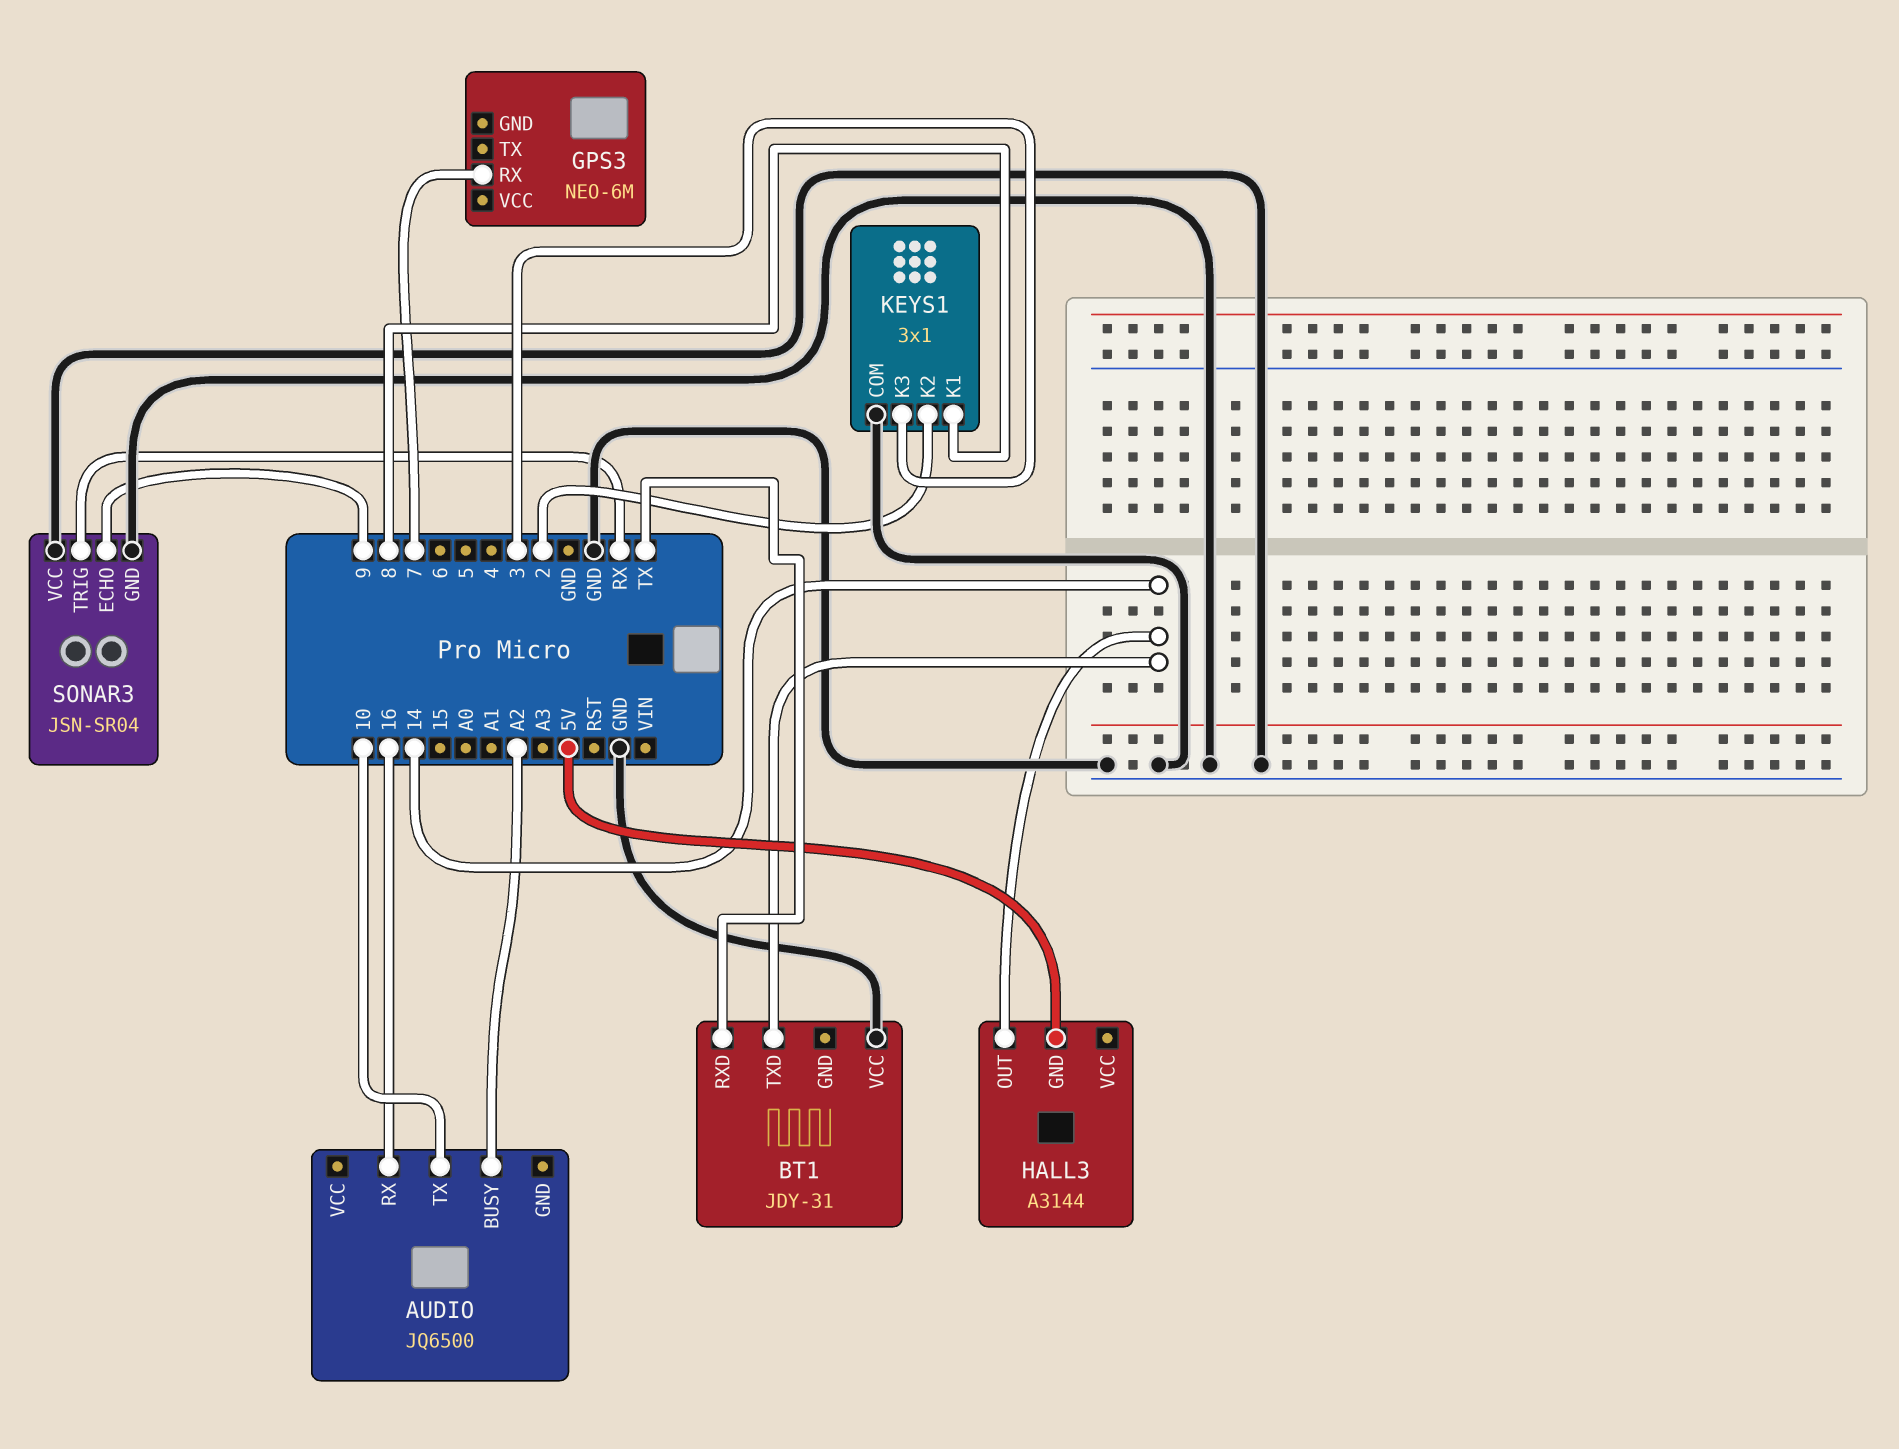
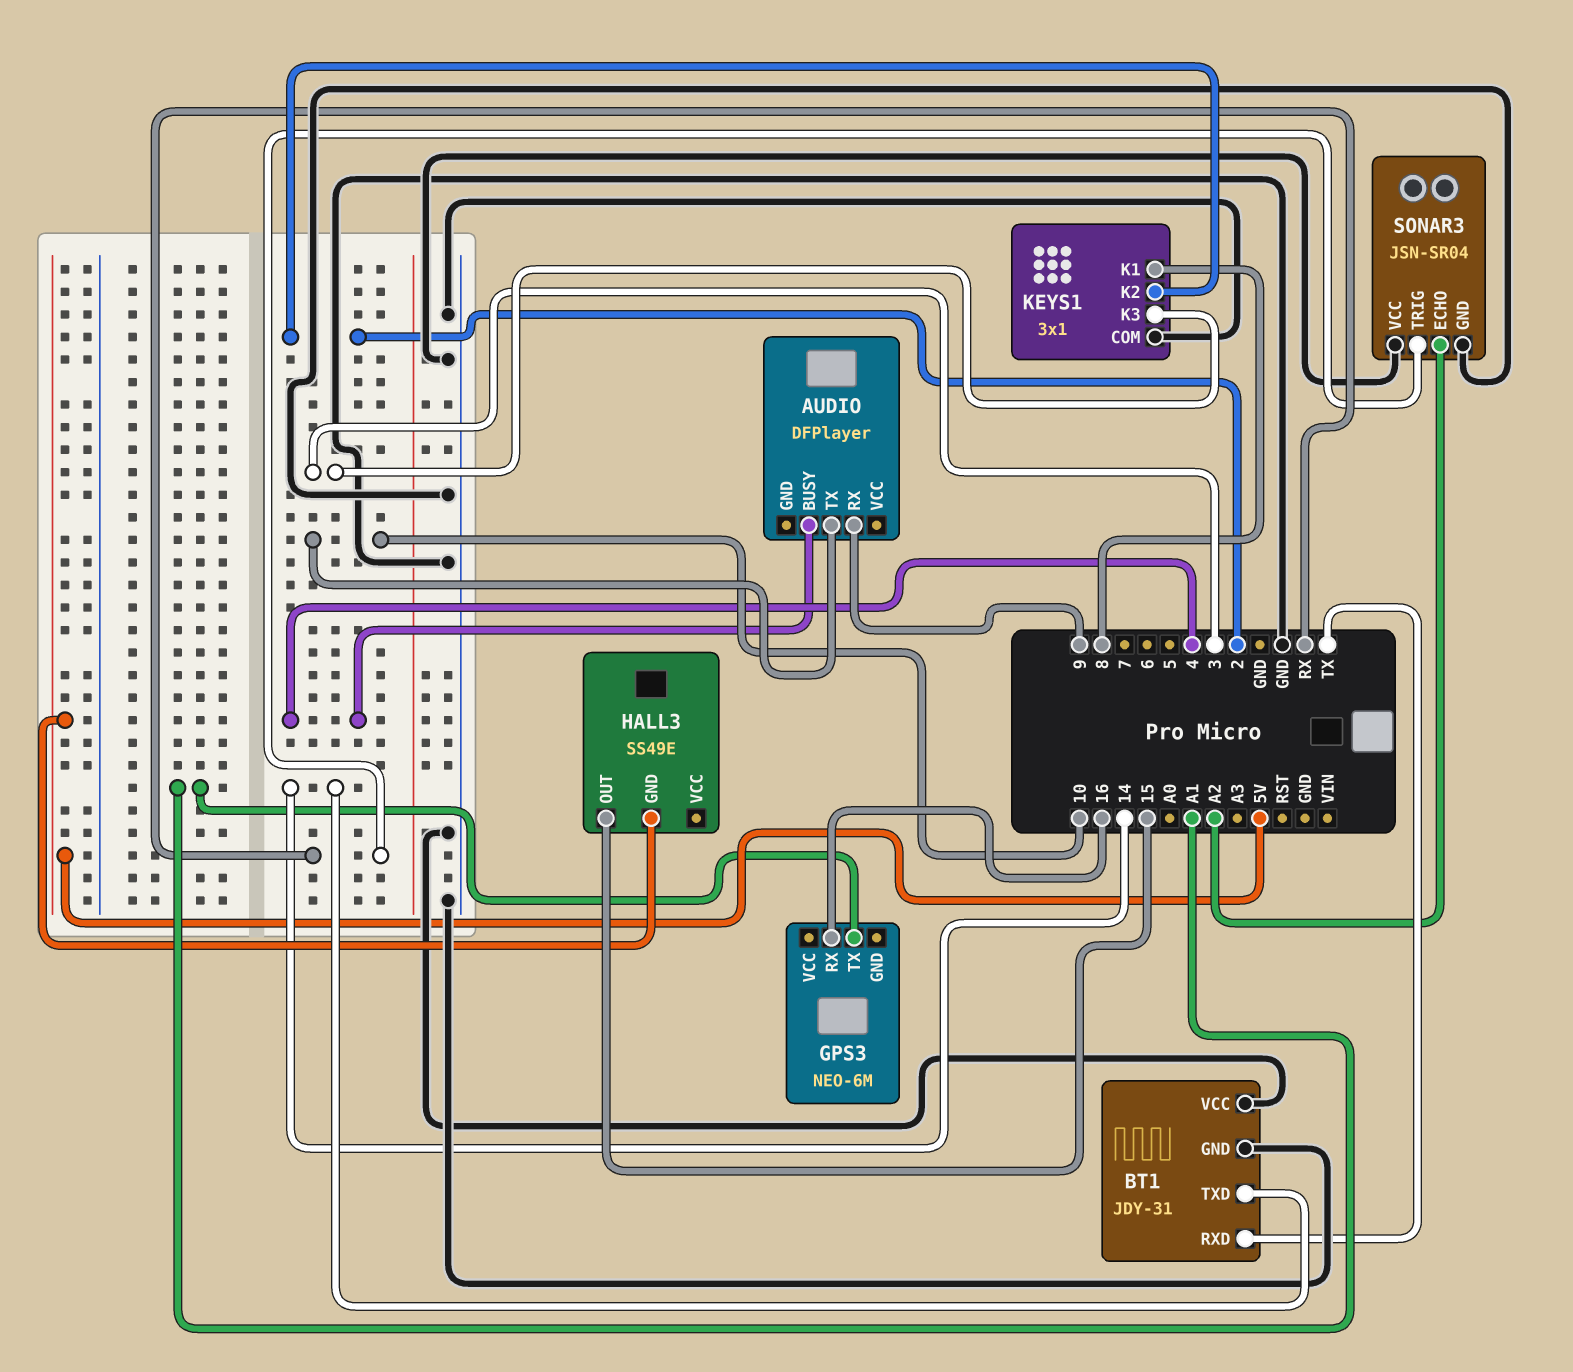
AUDIO: JQ6500 -> DFPlayer
AUDIO pin BUSY: A2 -> 4
AUDIO pin RX: 16 -> 9
BT1 pin GND: none -> GND
GPS3 pin RX: 7 -> 16
GPS3 pin TX: none -> A1
HALL3: A3144 -> SS49E
HALL3 pin OUT: 14 -> 15
SONAR3 pin ECHO: 9 -> A2

